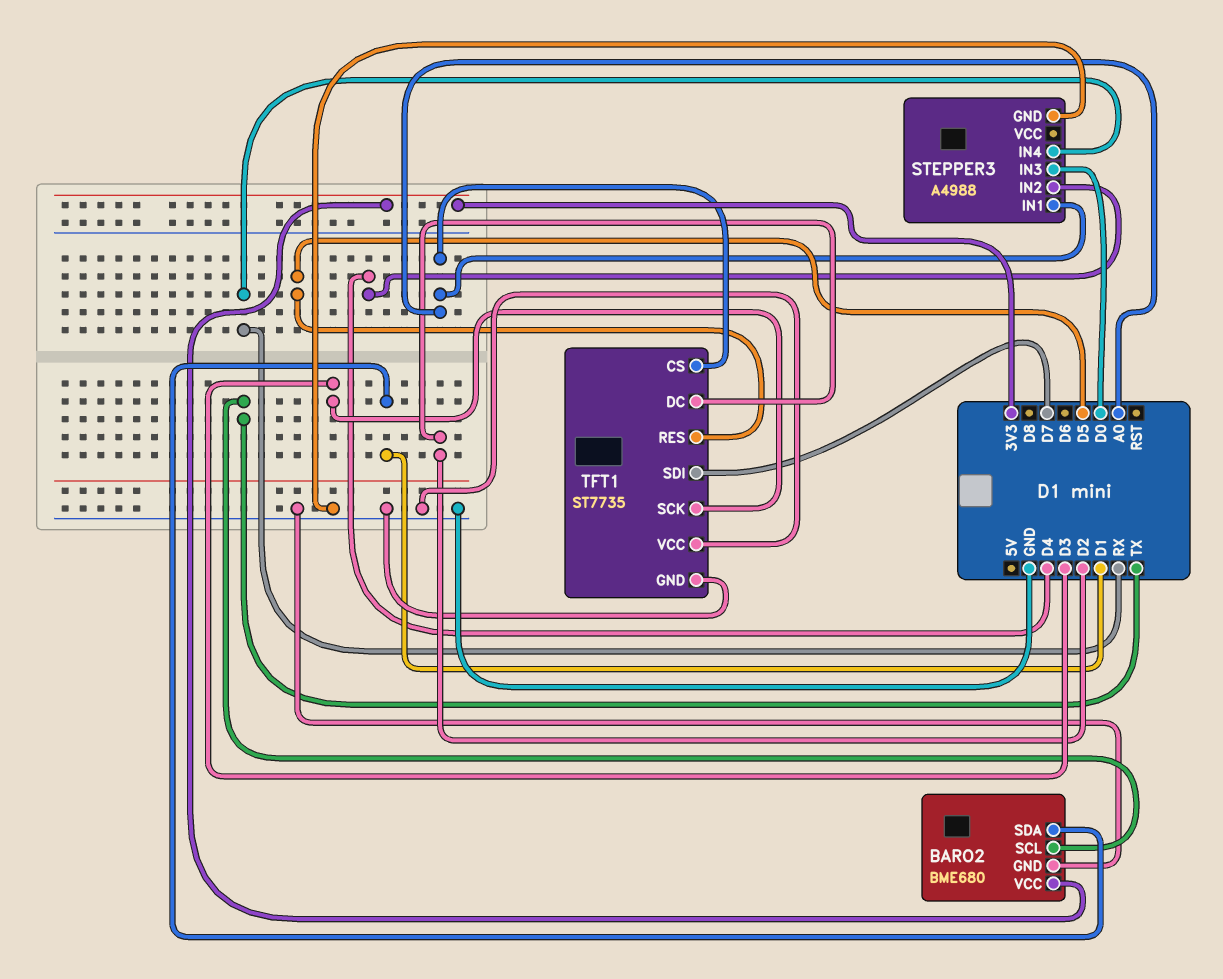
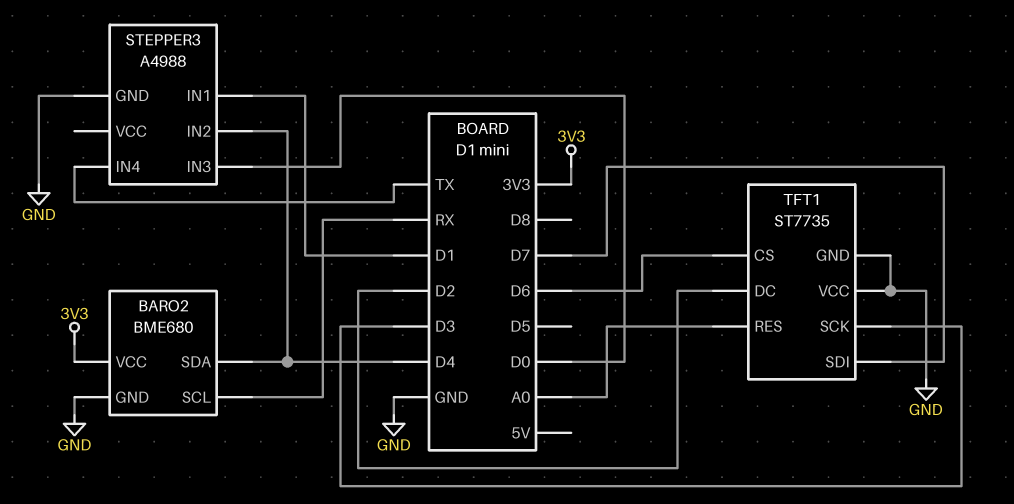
BARO2 pin SCL: TX -> RX
BARO2 pin SDA: D1 -> D4
STEPPER3 pin IN1: A0 -> D1
STEPPER3 pin IN4: RX -> TX
TFT1 pin CS: A0 -> D6
TFT1 pin RES: D5 -> A0

